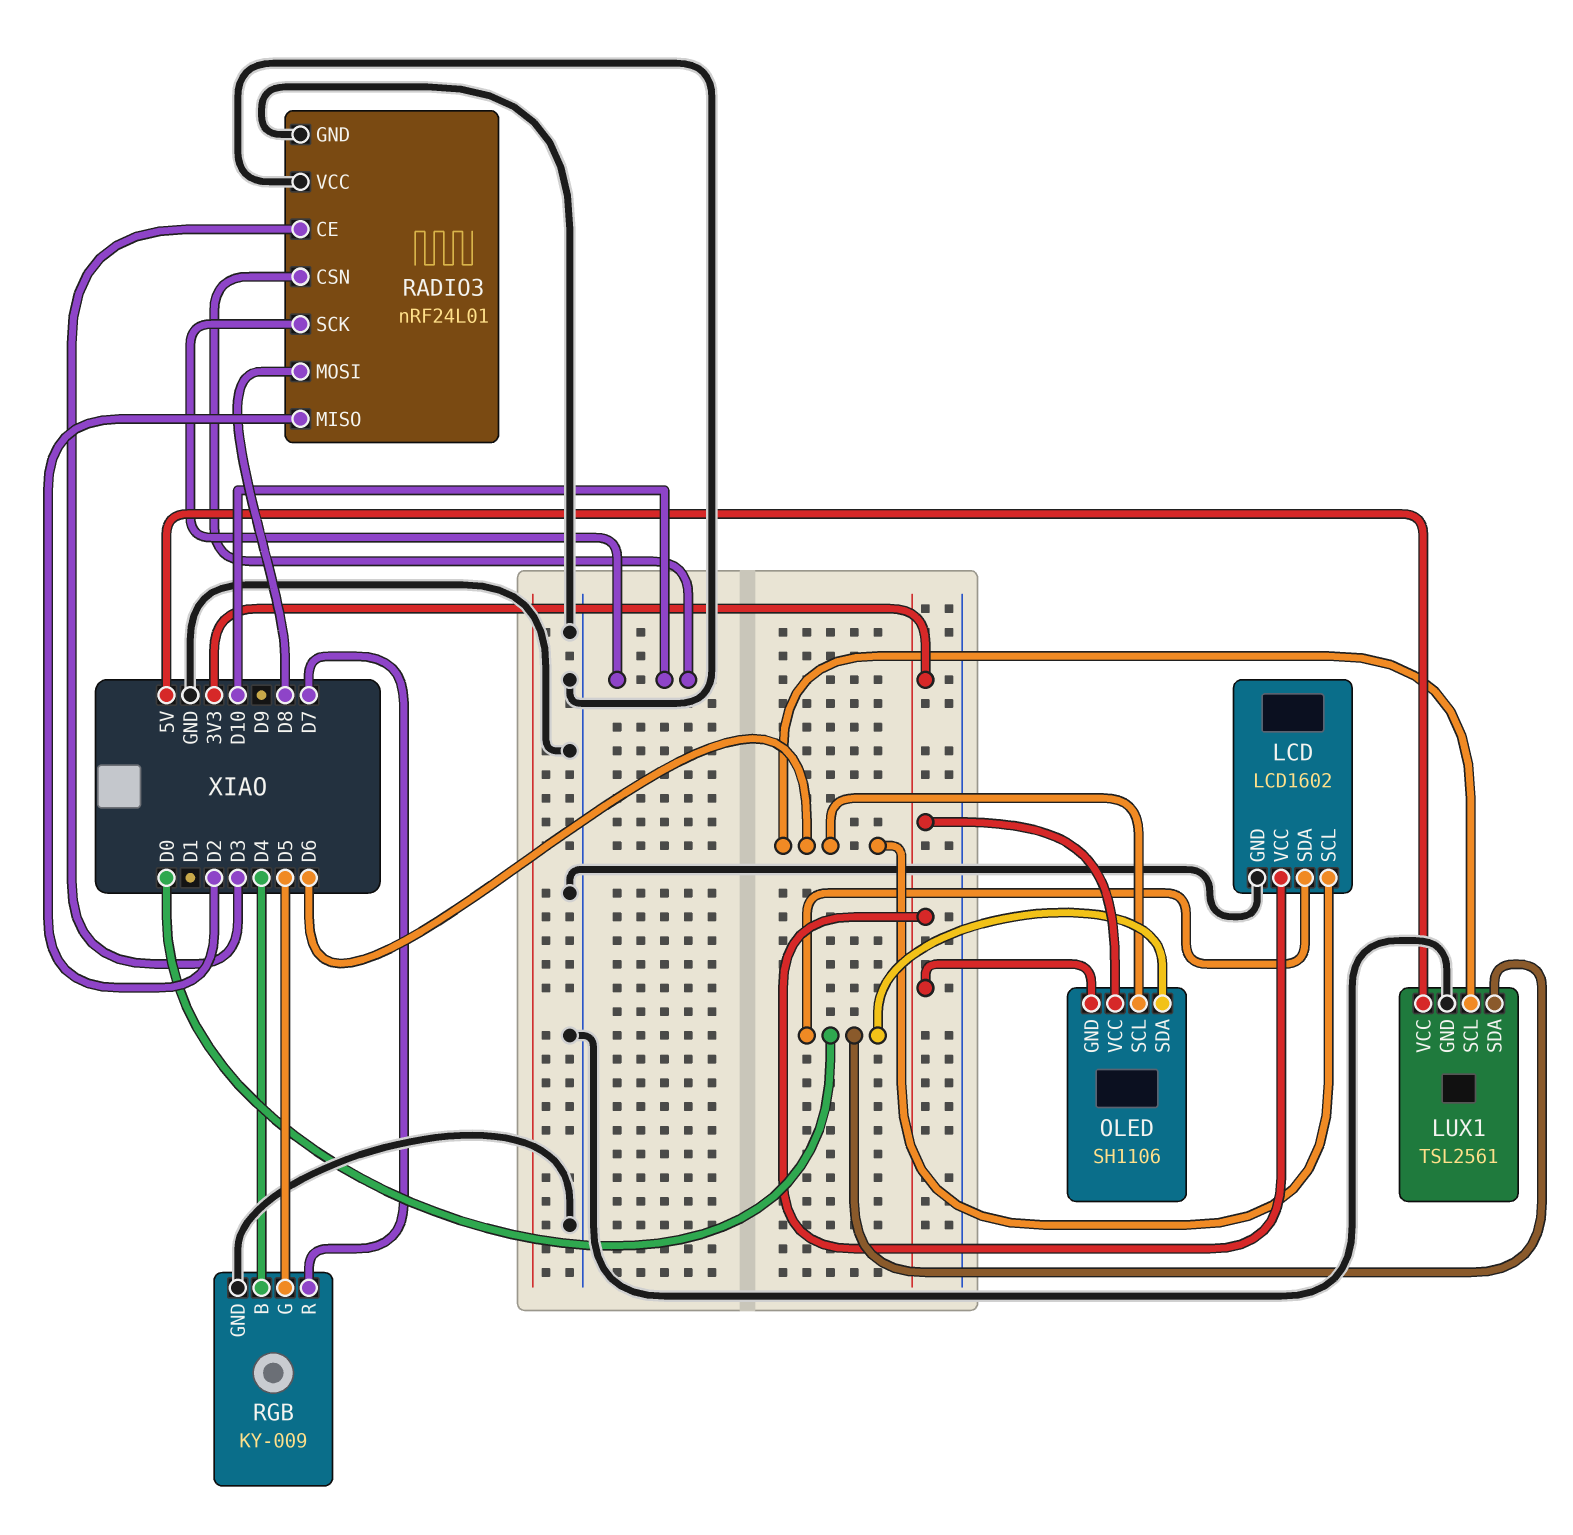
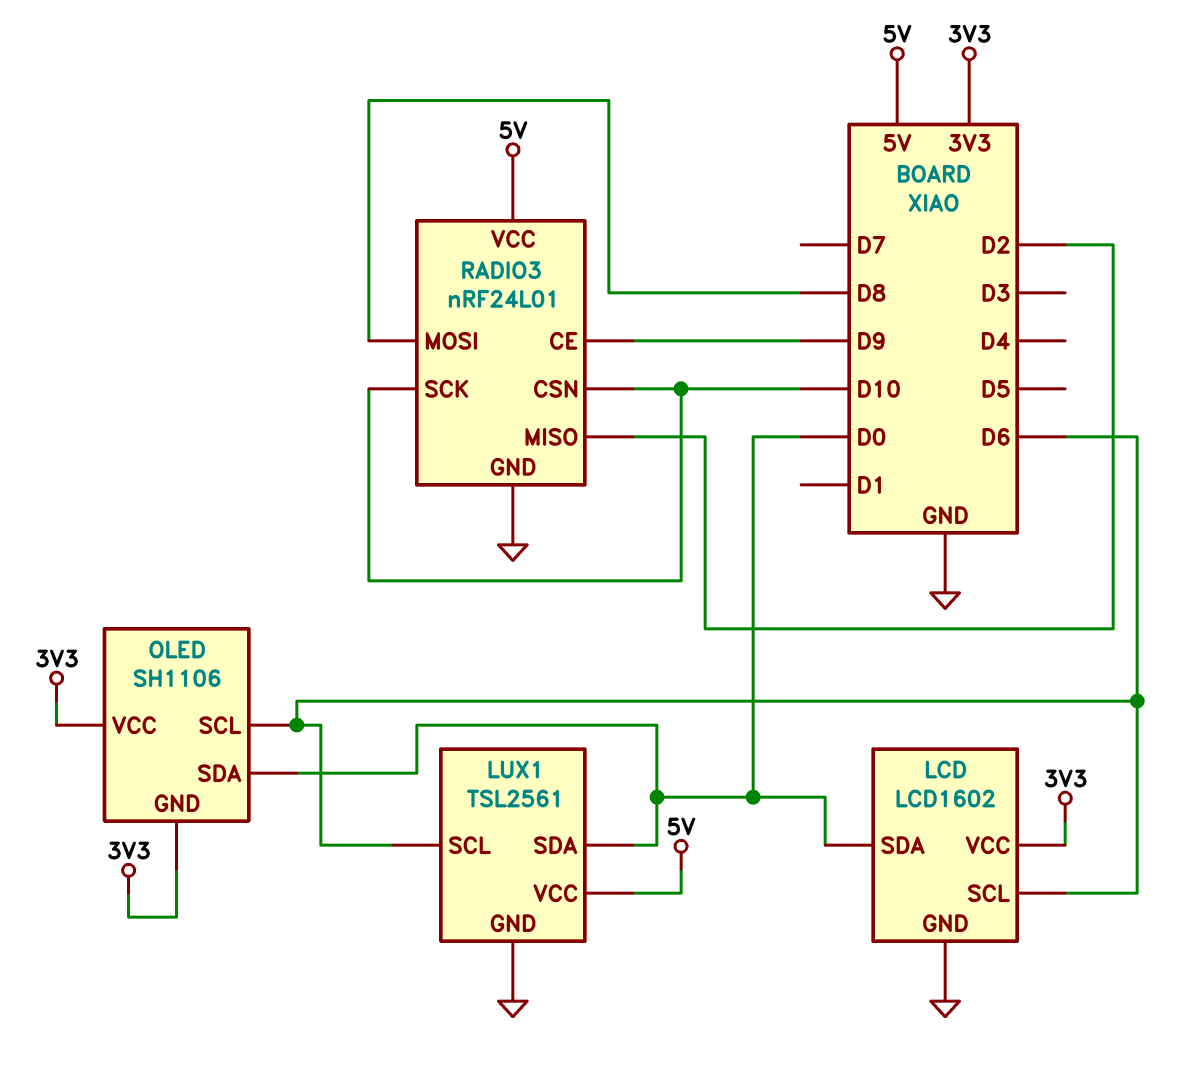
RADIO3 pin CE: D3 -> D9
RADIO3 pin VCC: GND -> 5V
RGB: KY-009 -> none
RGB pin B: D4 -> none
RGB pin G: D5 -> none
RGB pin GND: GND -> none
RGB pin R: D7 -> none

